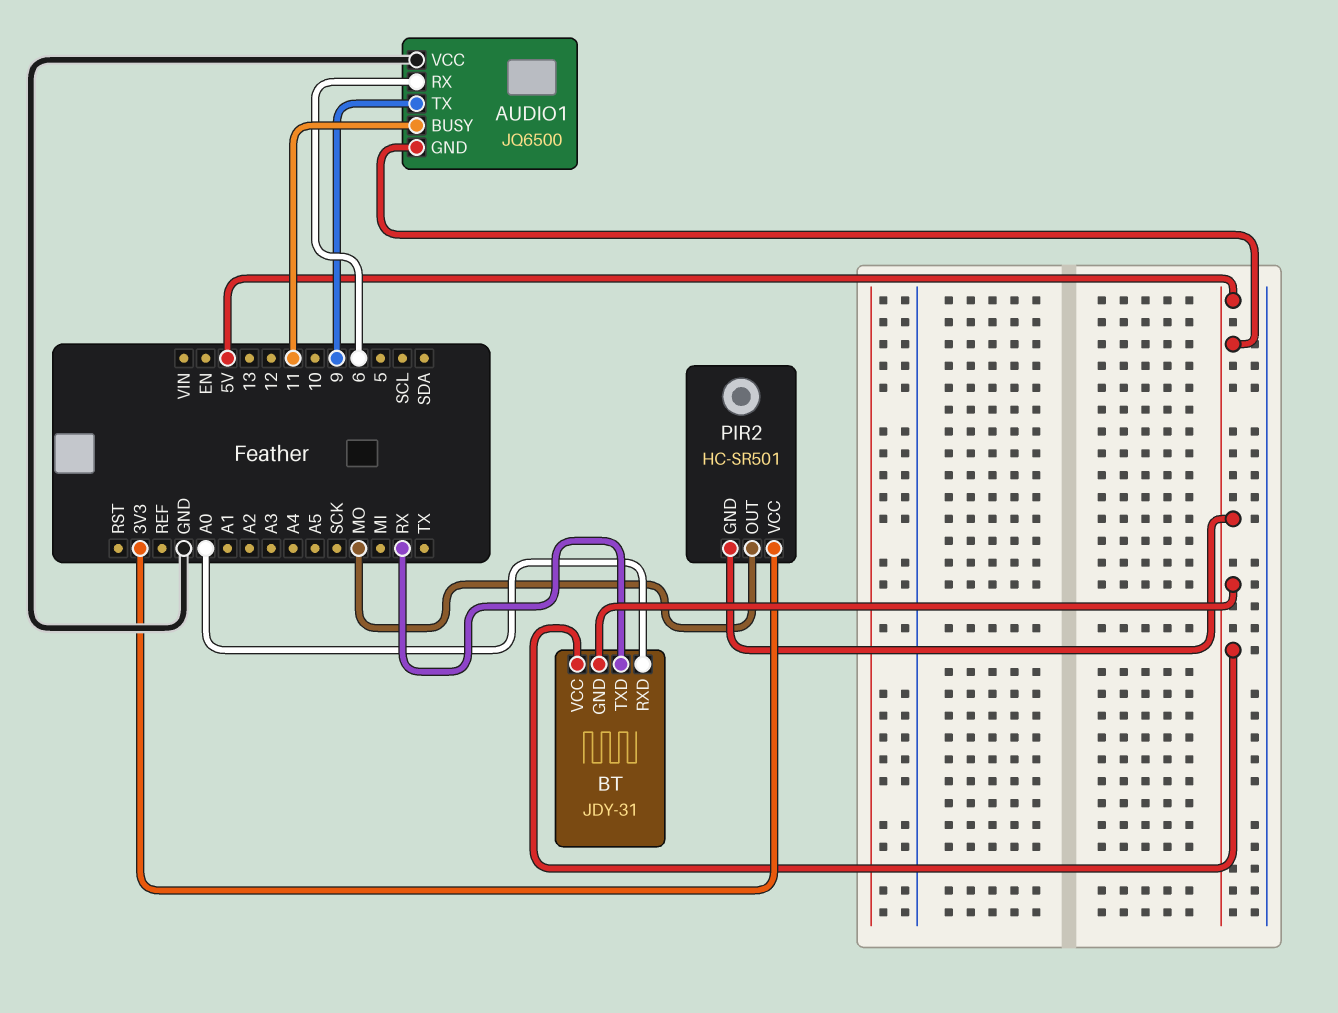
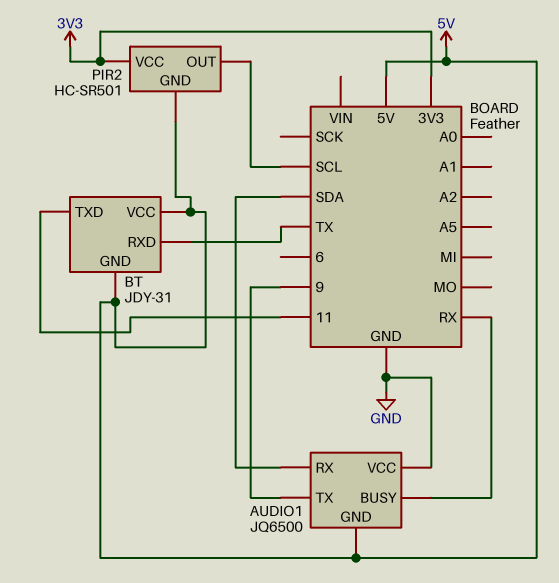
AUDIO1 pin BUSY: 11 -> RX
AUDIO1 pin RX: 6 -> SDA
BT pin RXD: A0 -> TX
BT pin TXD: RX -> 11
PIR2 pin OUT: MO -> SCL

